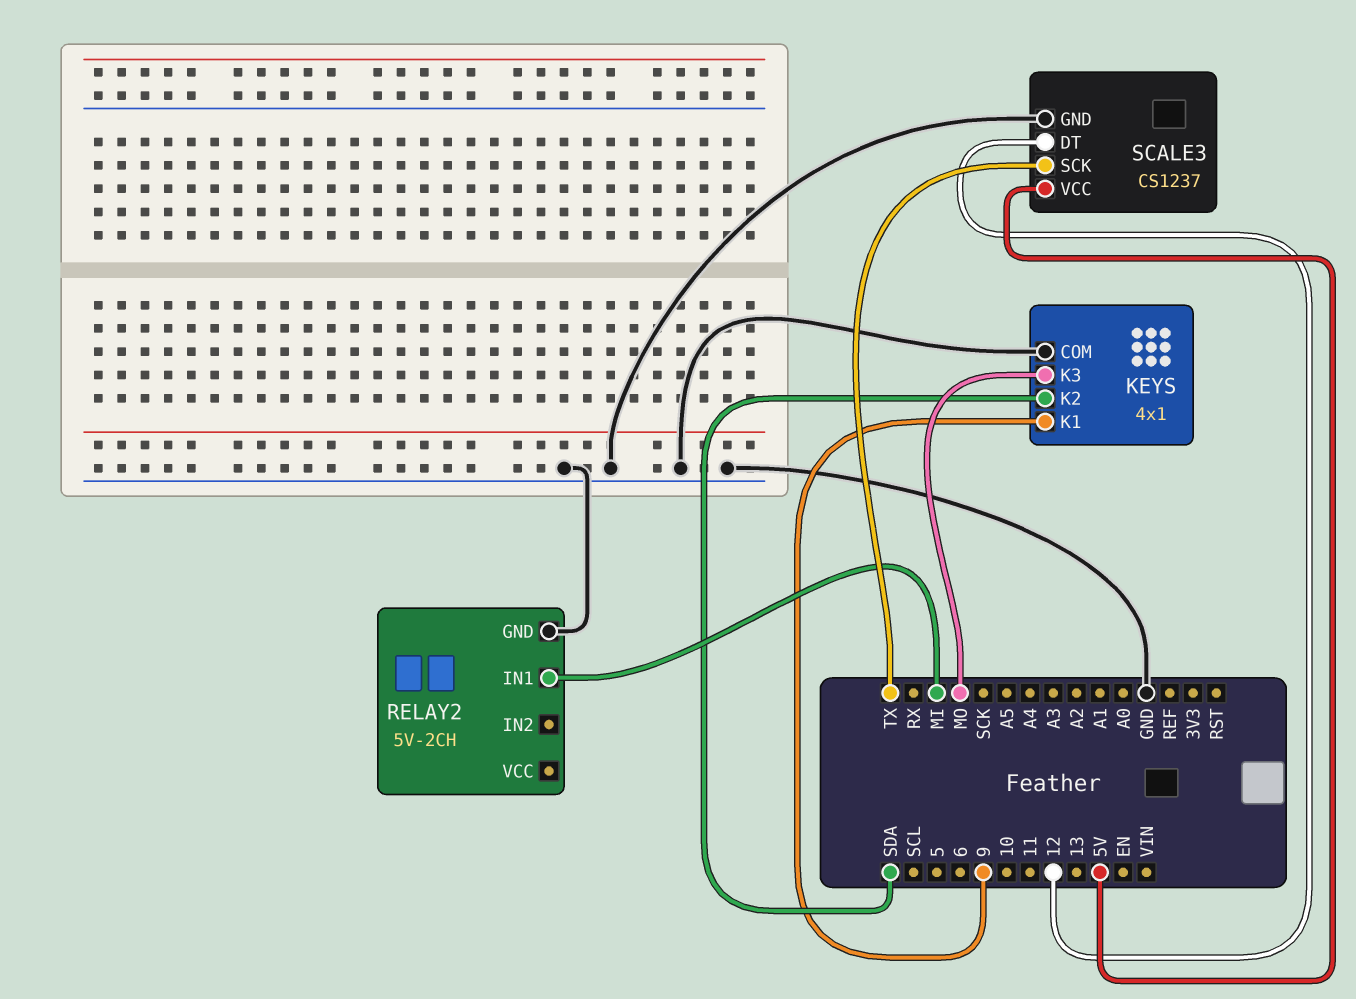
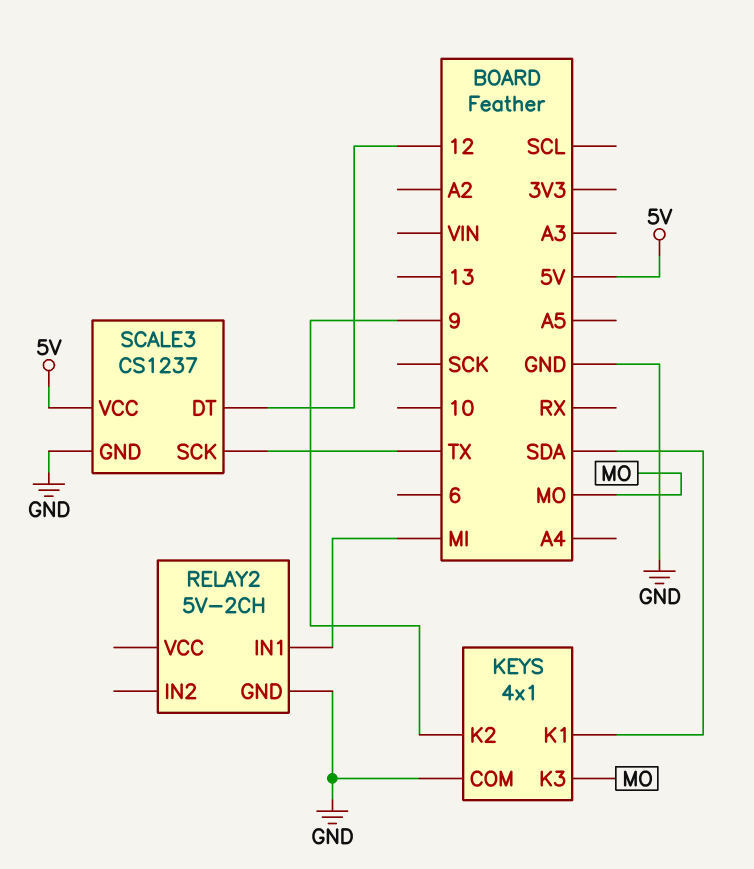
KEYS pin K1: 9 -> SDA
KEYS pin K2: SDA -> 9

